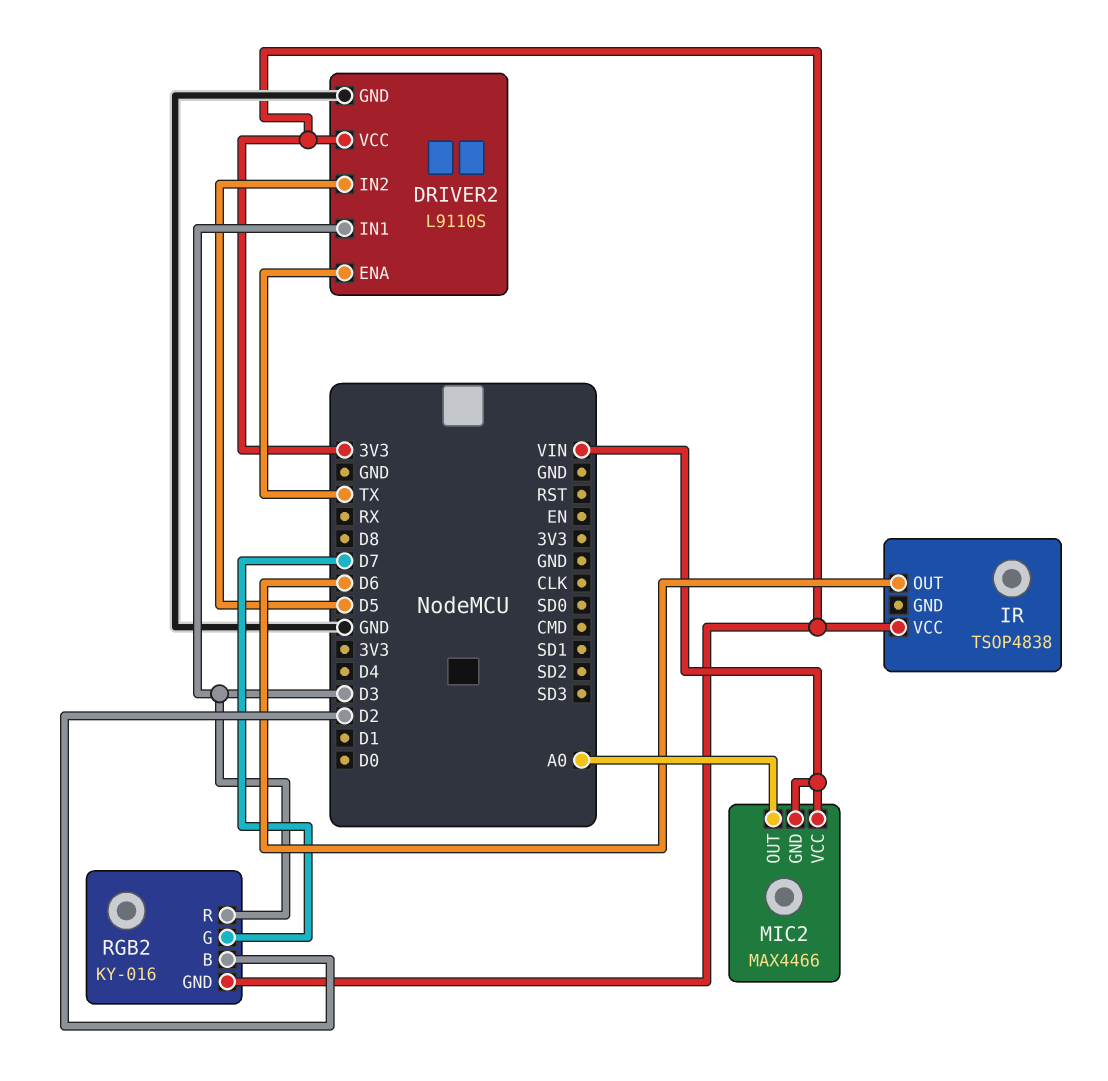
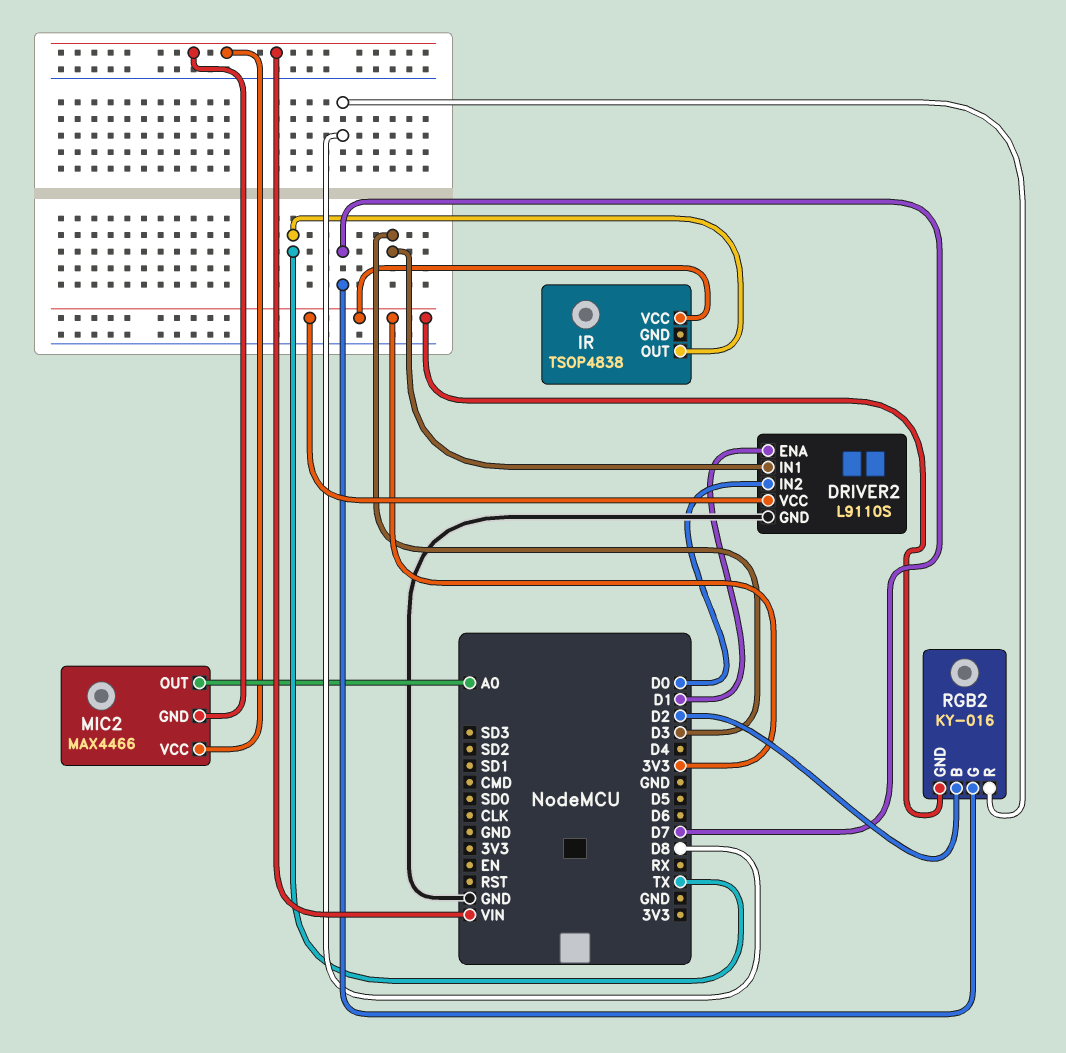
DRIVER2 pin ENA: TX -> D1
DRIVER2 pin IN2: D5 -> D0
IR pin OUT: D6 -> TX
RGB2 pin R: D3 -> D8

